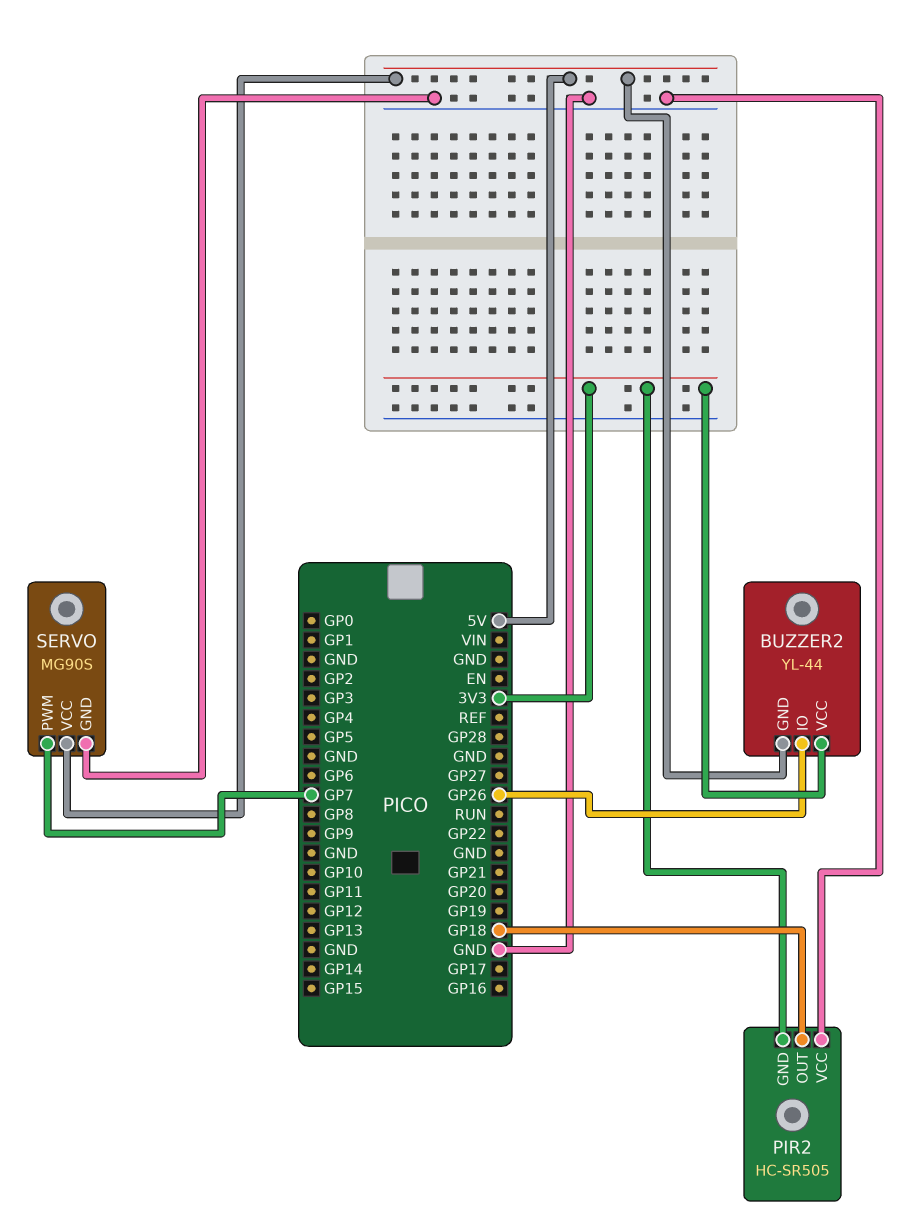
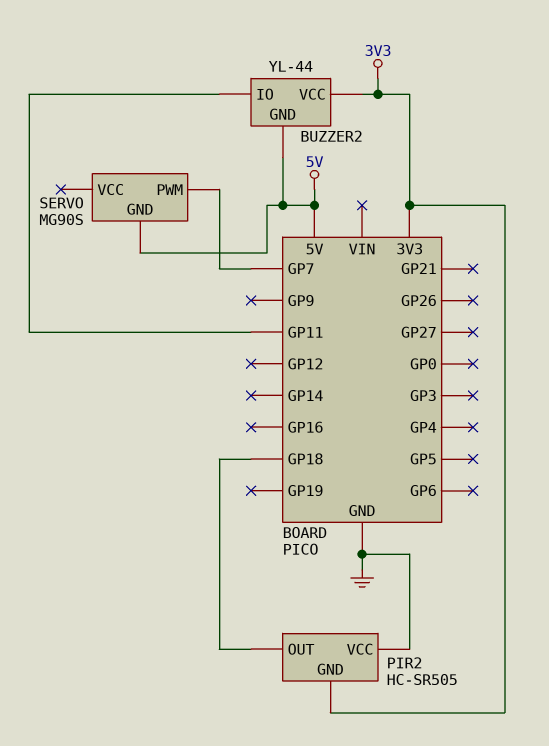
BUZZER2 pin IO: GP26 -> GP11
SERVO pin GND: GND -> 5V
SERVO pin VCC: 5V -> none

